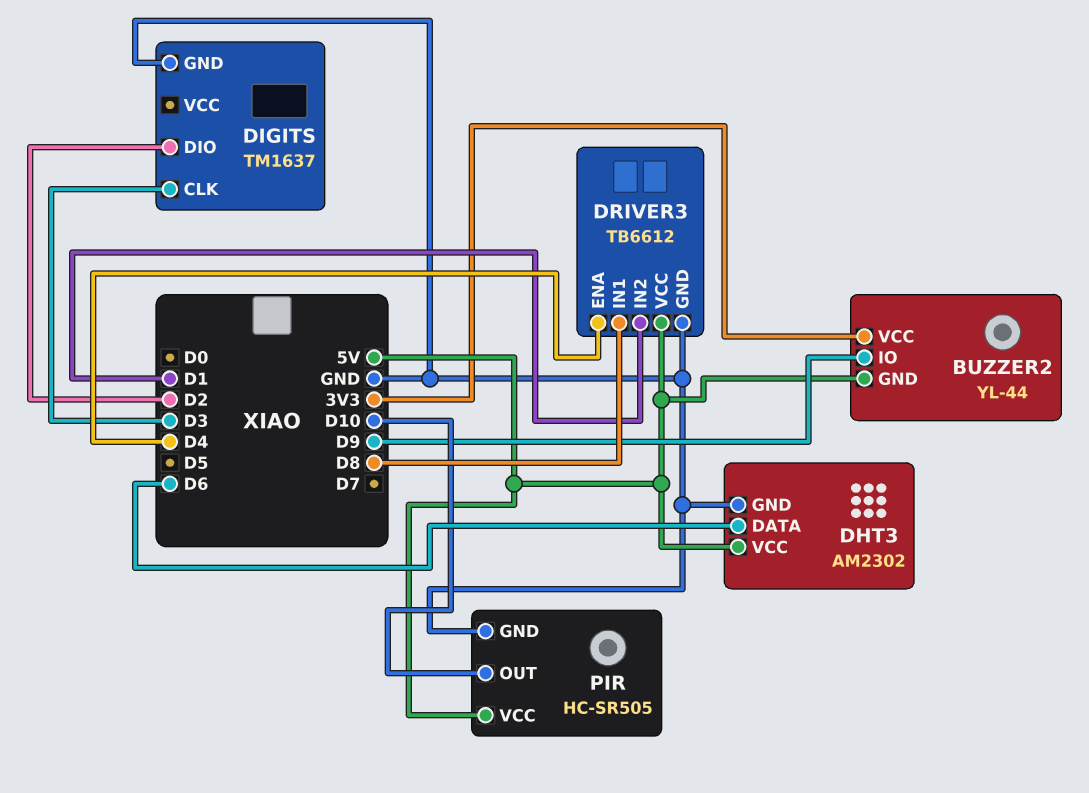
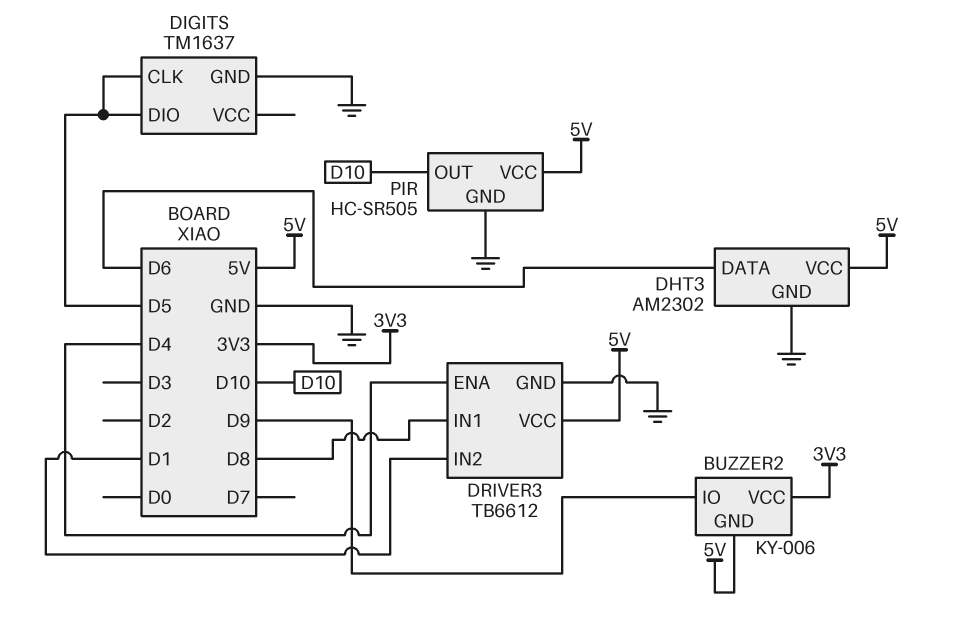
BUZZER2: YL-44 -> KY-006
DIGITS pin CLK: D3 -> D5
DIGITS pin DIO: D2 -> D5

